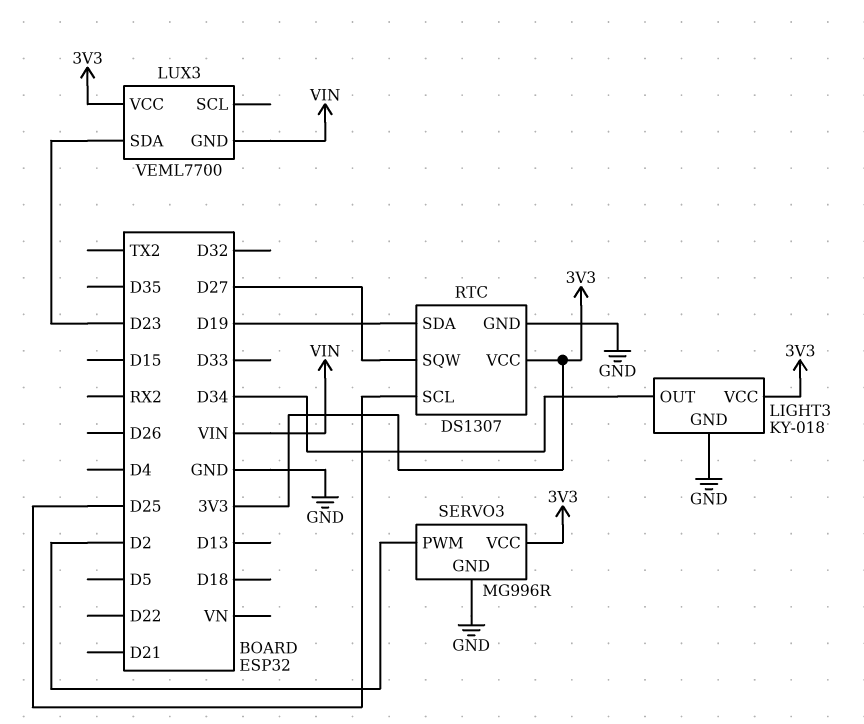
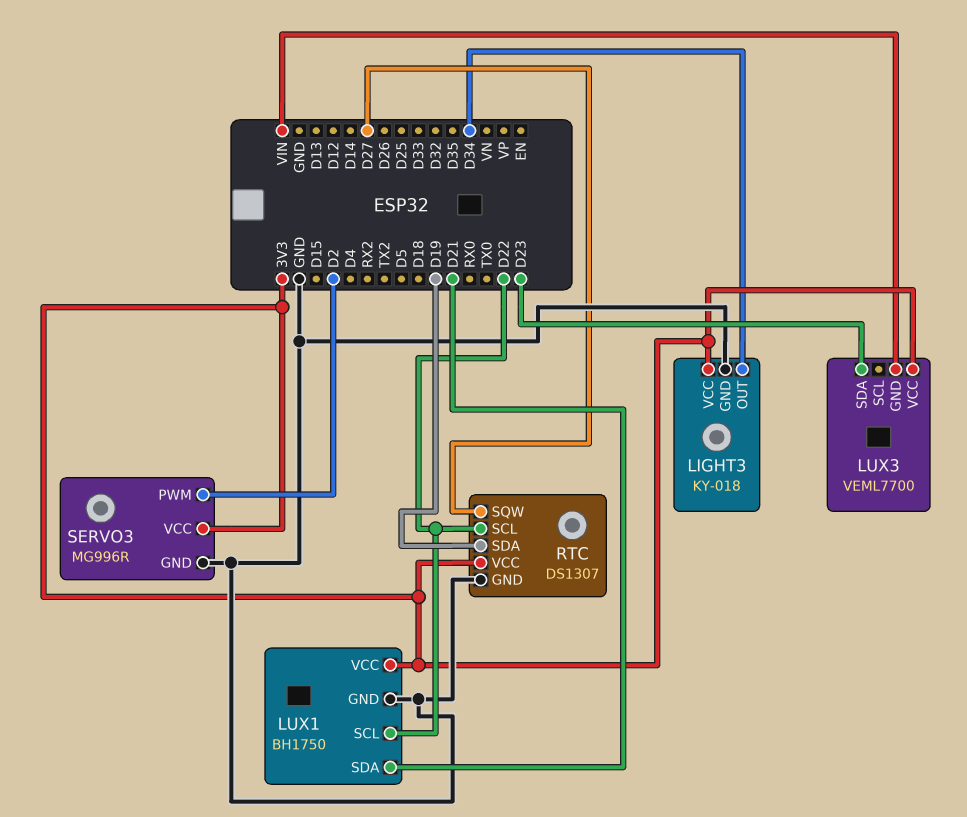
LUX1: none -> BH1750
LUX1 pin GND: none -> GND
LUX1 pin SCL: none -> D22
LUX1 pin SDA: none -> D21
LUX1 pin VCC: none -> 3V3
RTC pin SCL: D25 -> D22

